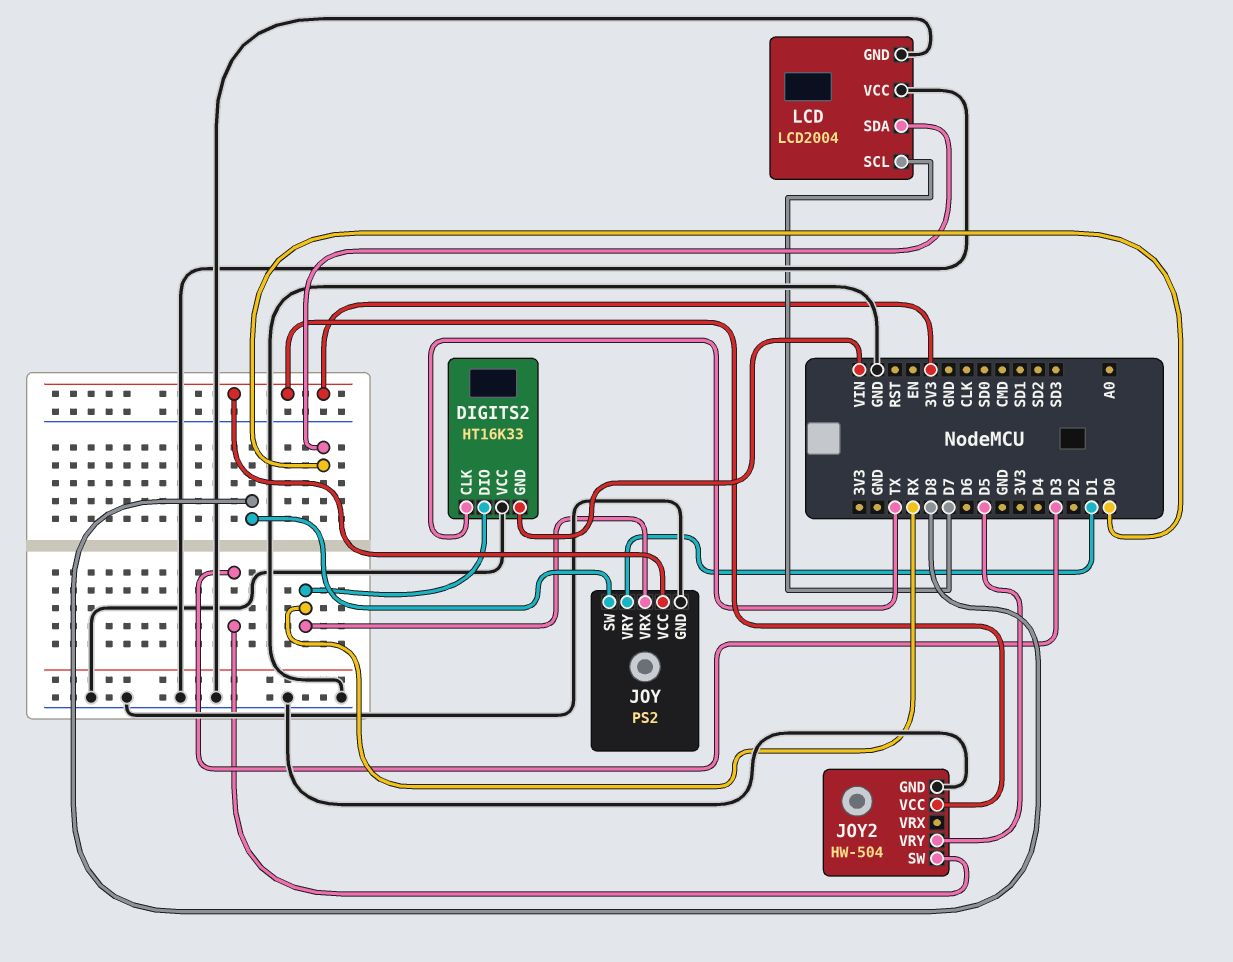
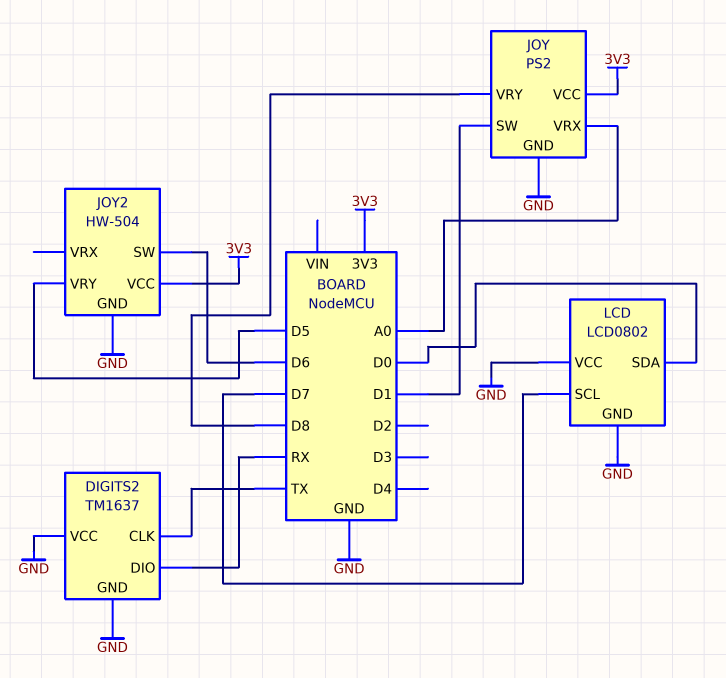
DIGITS2: HT16K33 -> TM1637
DIGITS2 pin GND: VIN -> GND
JOY pin SW: D8 -> D1
JOY pin VRX: RX -> A0
JOY pin VRY: D1 -> D8
JOY2 pin SW: D3 -> D6
LCD: LCD2004 -> LCD0802

